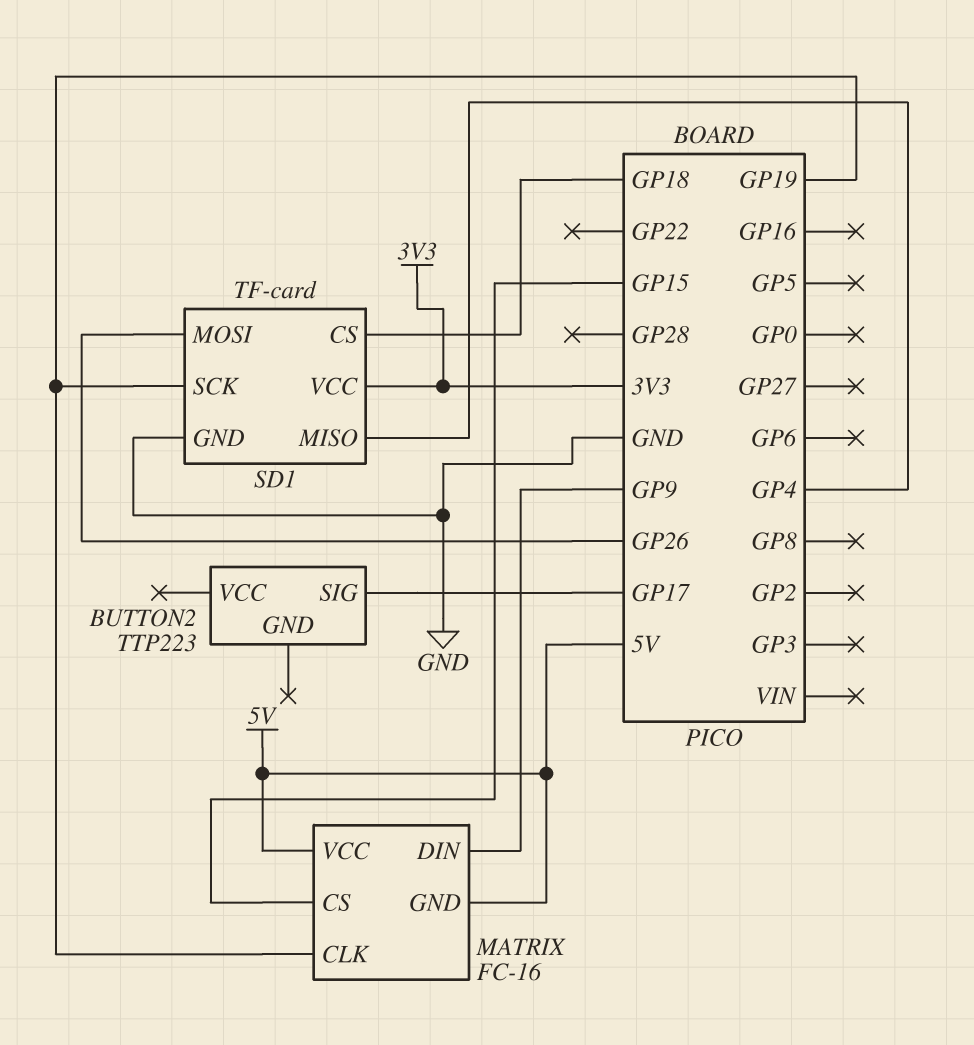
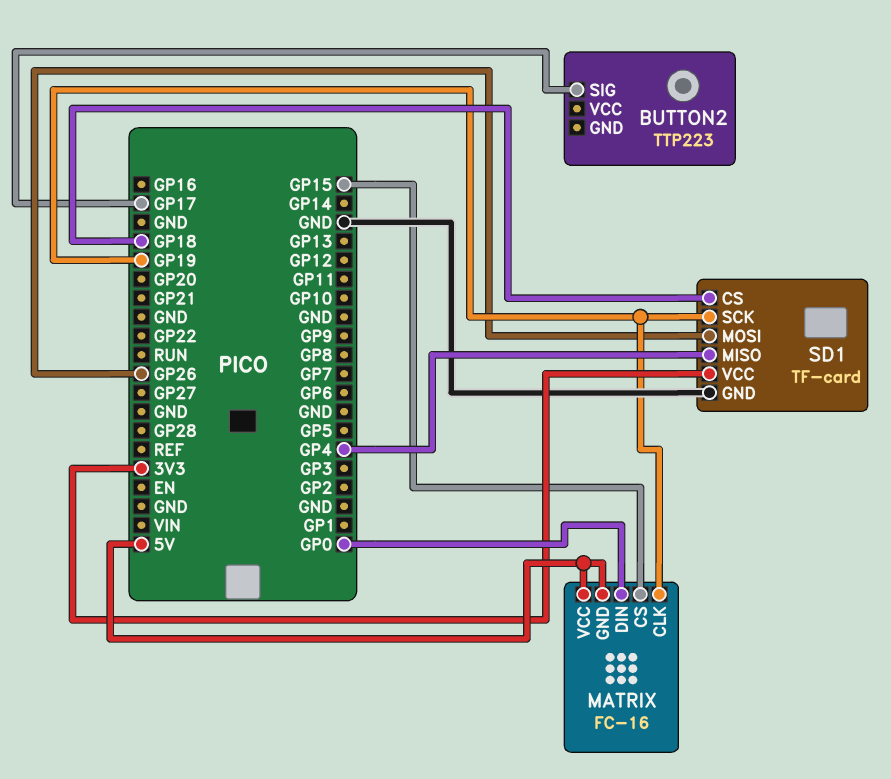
MATRIX pin DIN: GP9 -> GP0

